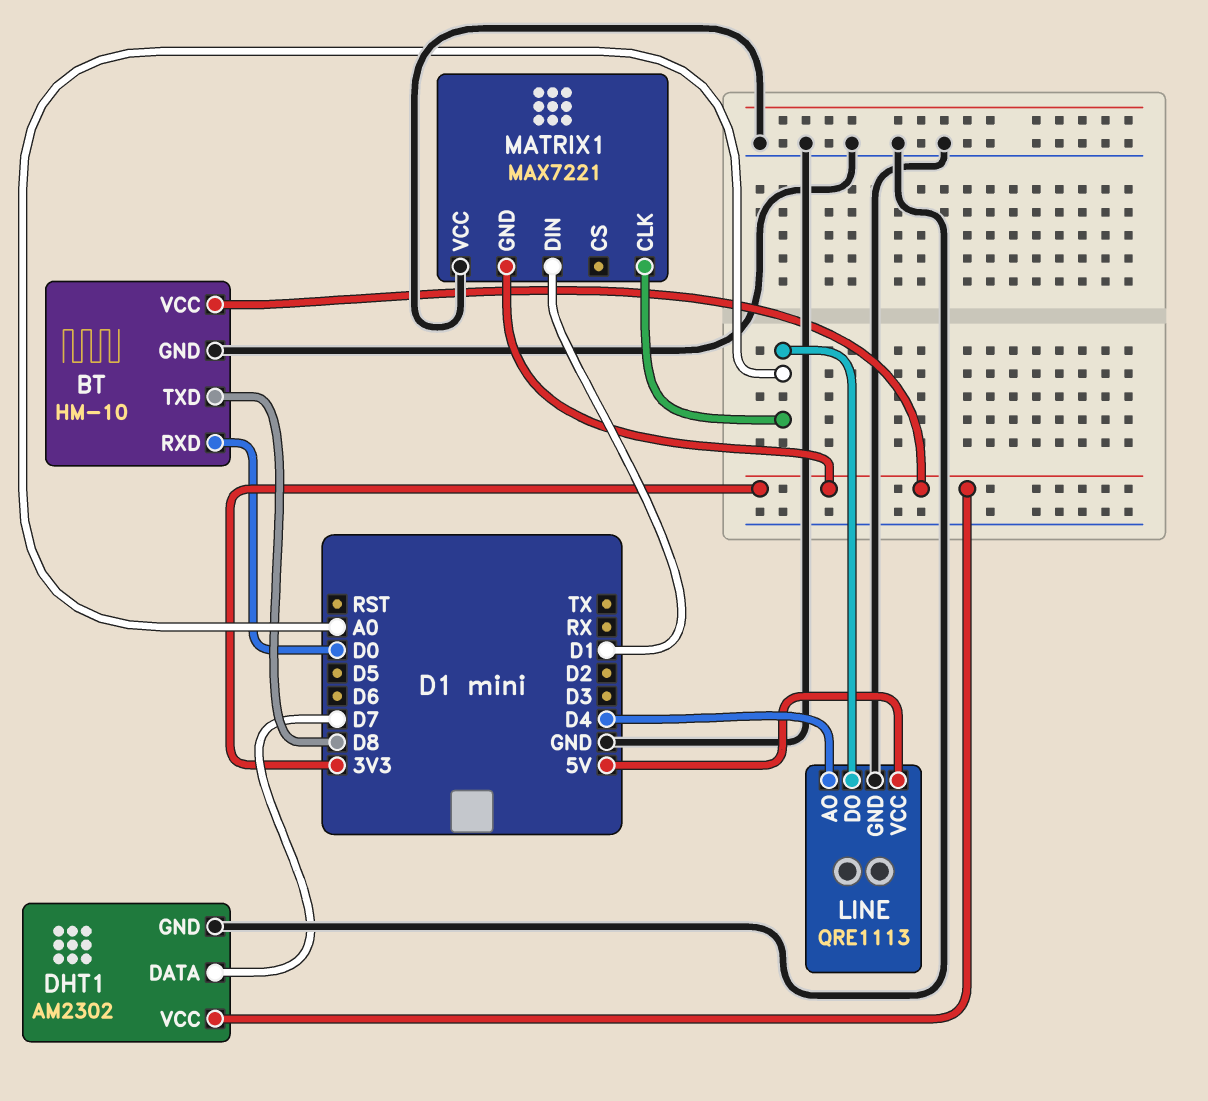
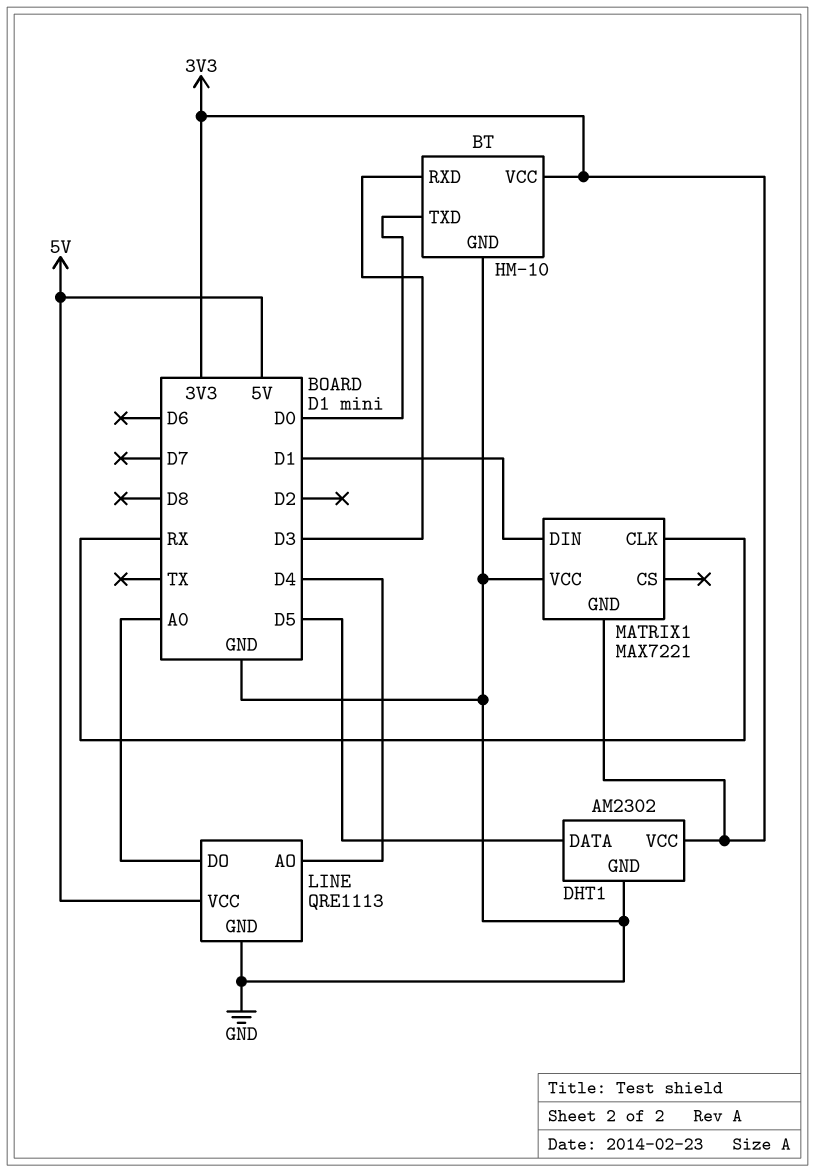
BT pin RXD: D0 -> D3
BT pin TXD: D8 -> D0
DHT1 pin DATA: D7 -> D5
MATRIX1 pin CLK: A0 -> RX

